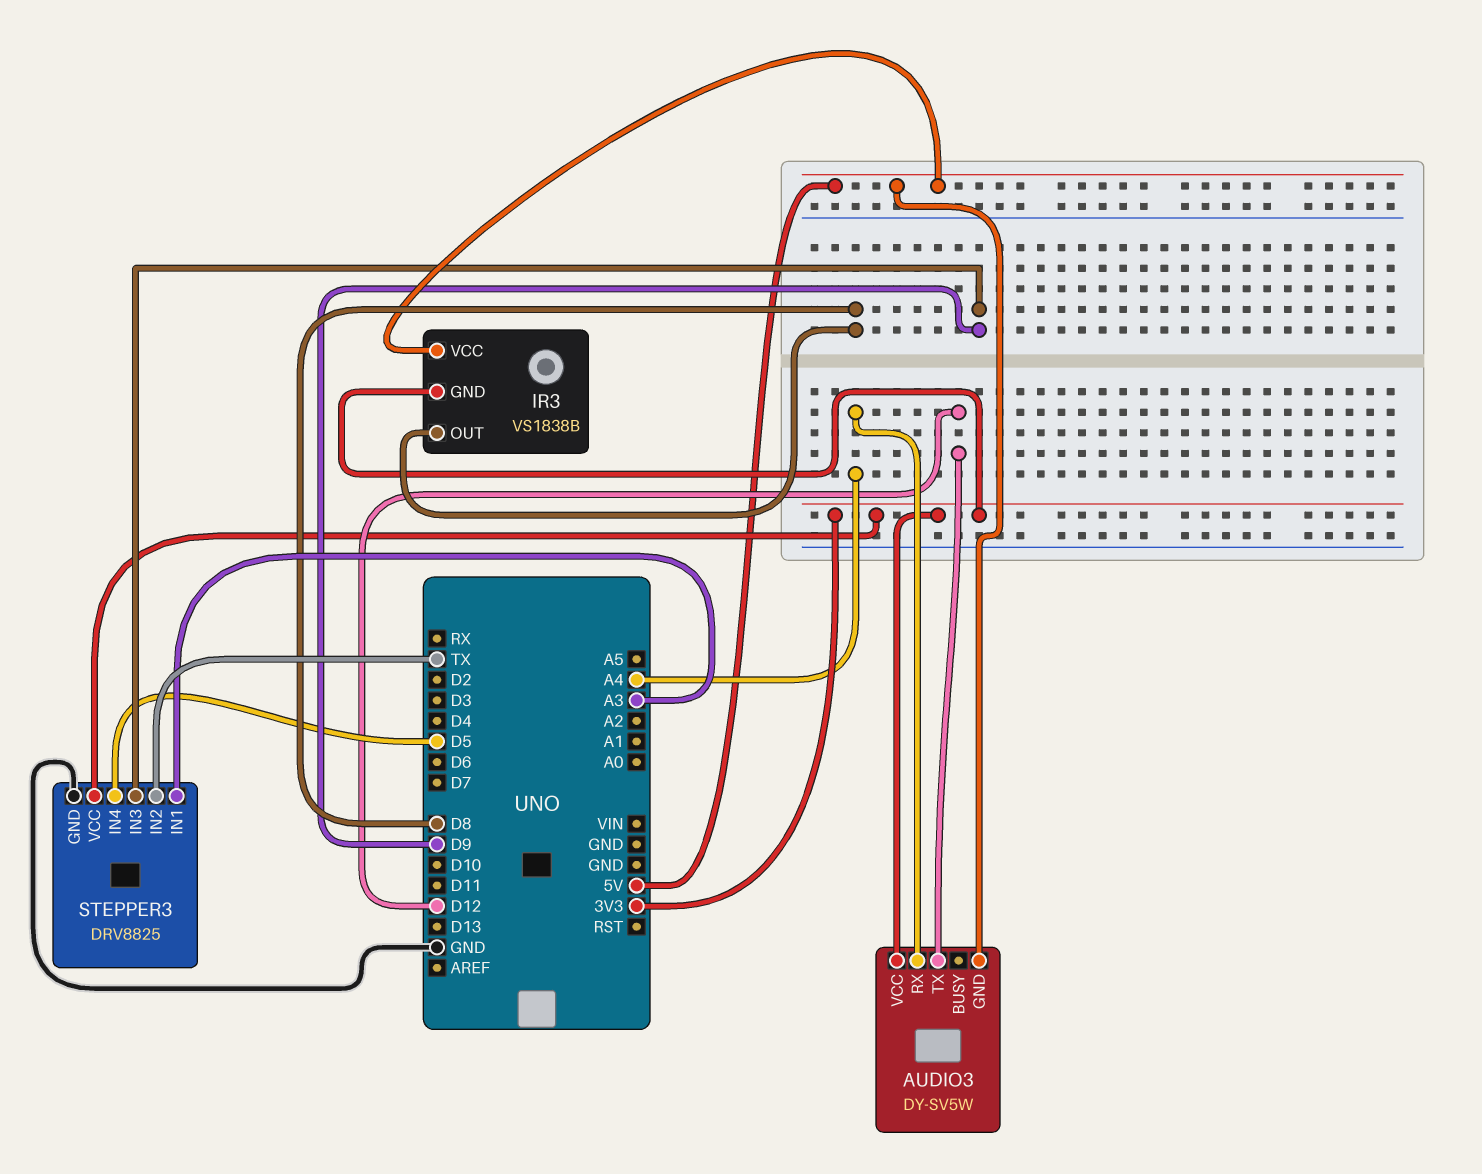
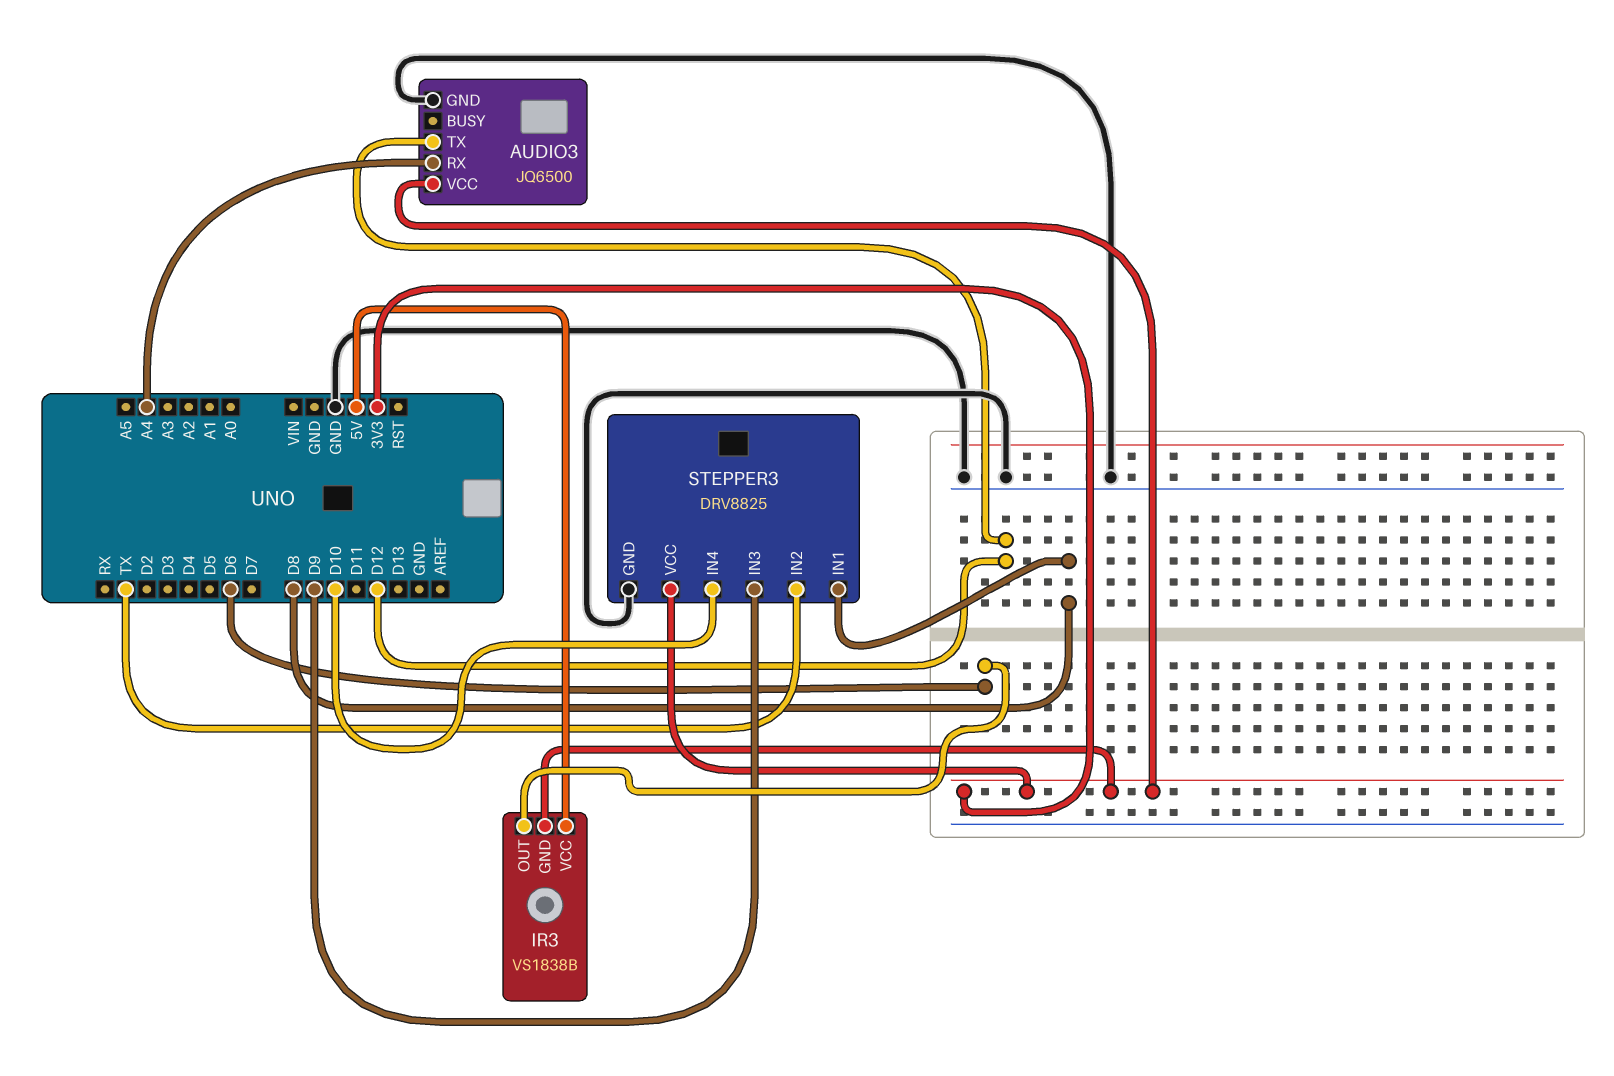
AUDIO3: DY-SV5W -> JQ6500
AUDIO3 pin GND: 5V -> GND
IR3 pin OUT: D8 -> D6
STEPPER3 pin IN1: A3 -> D8
STEPPER3 pin IN4: D5 -> D10

